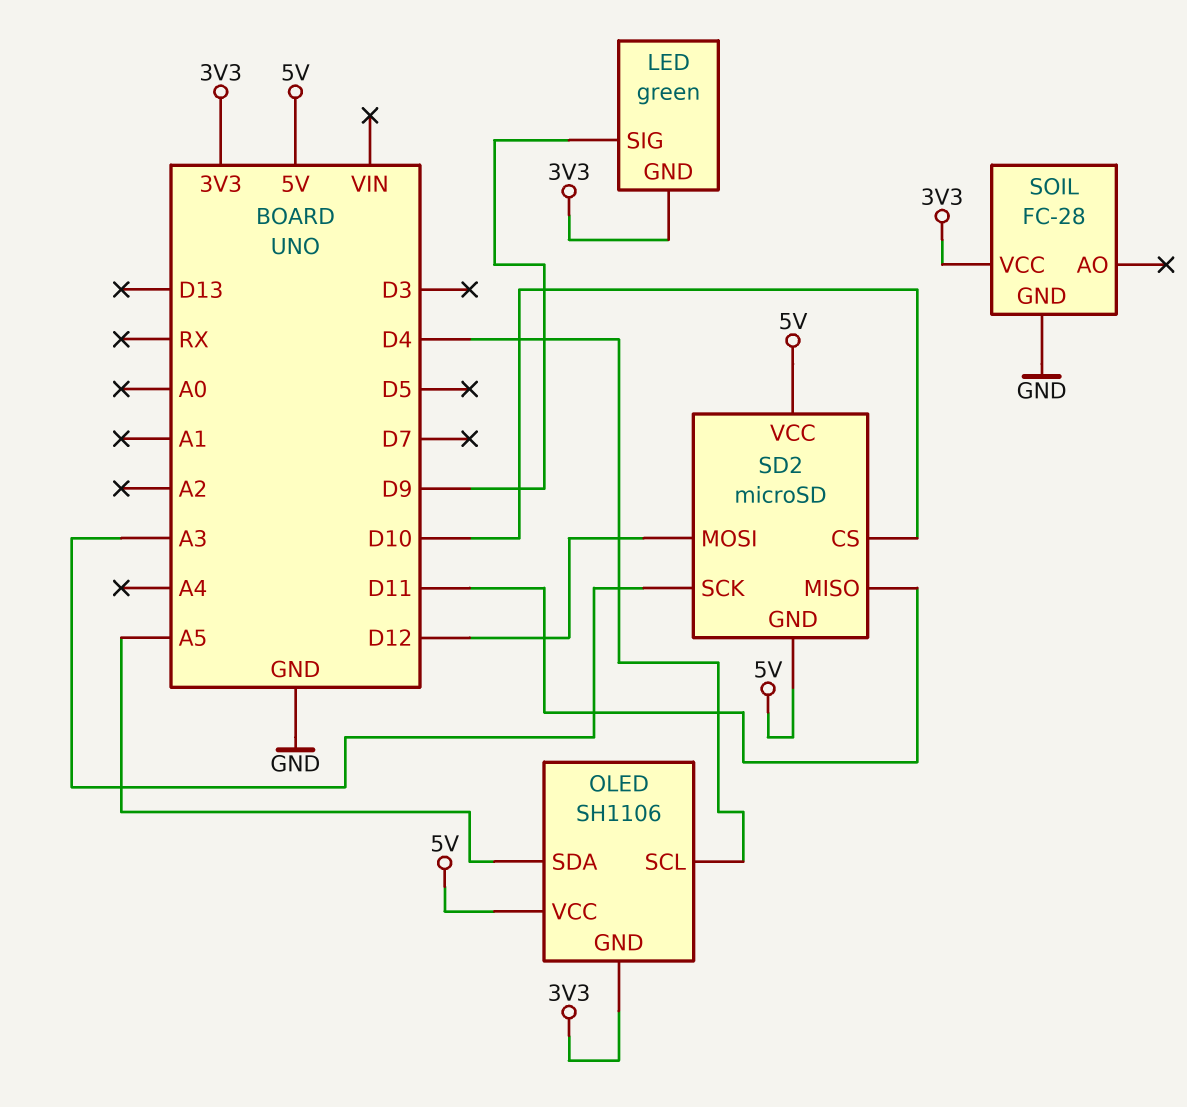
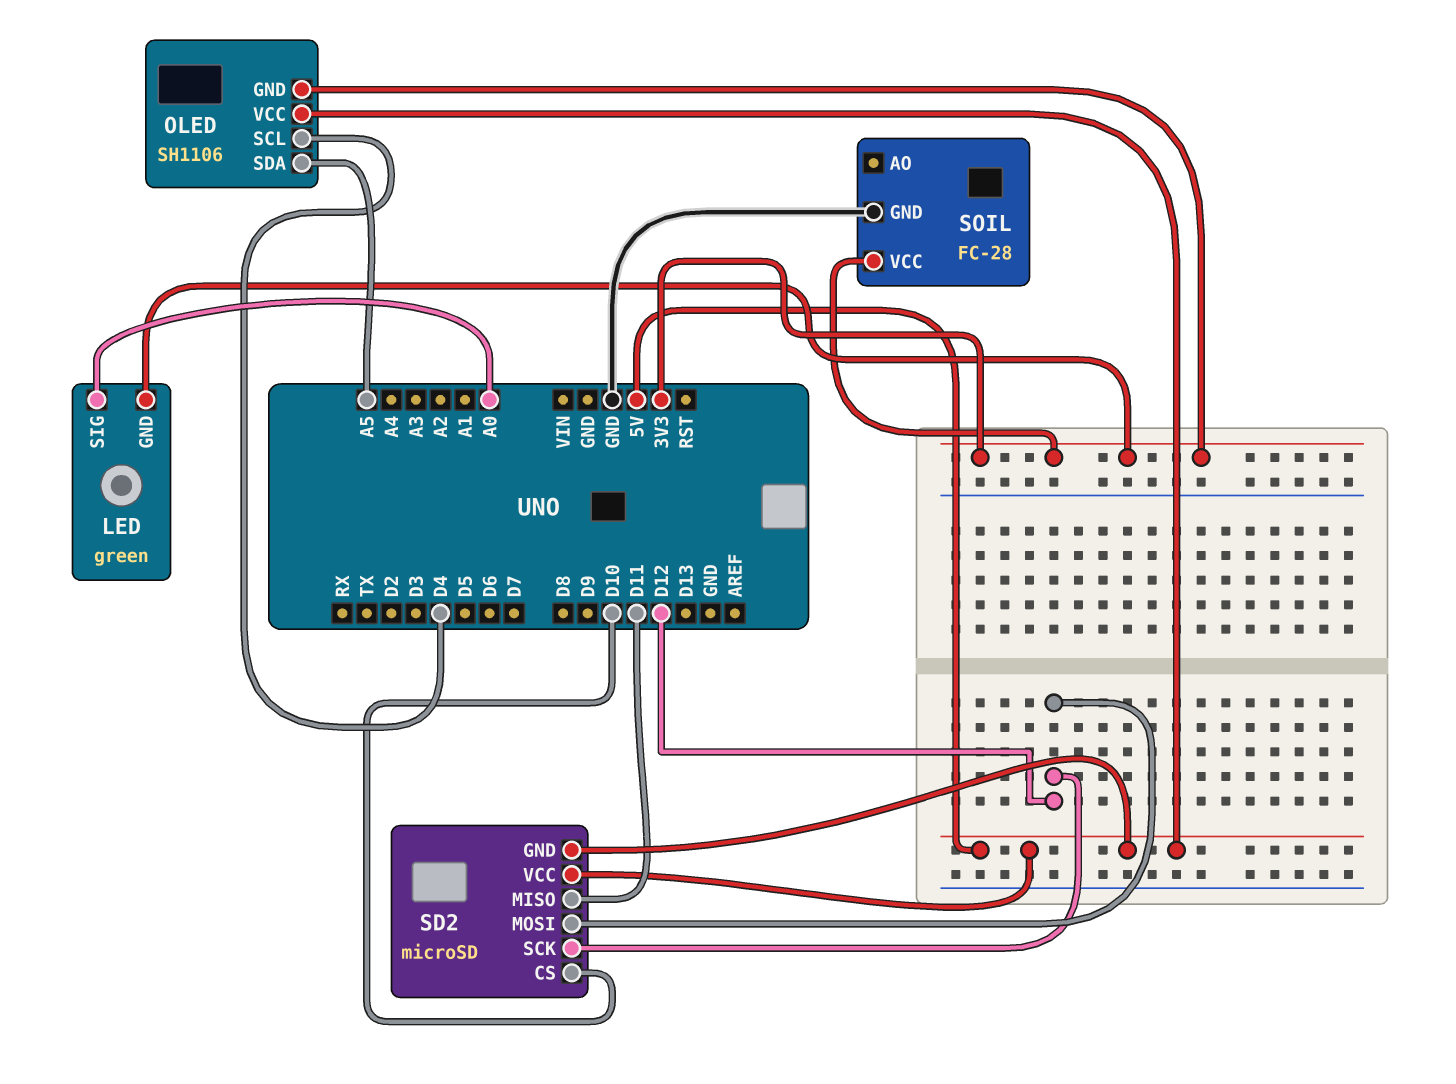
LED pin SIG: D9 -> A0
SD2 pin SCK: A3 -> D12

